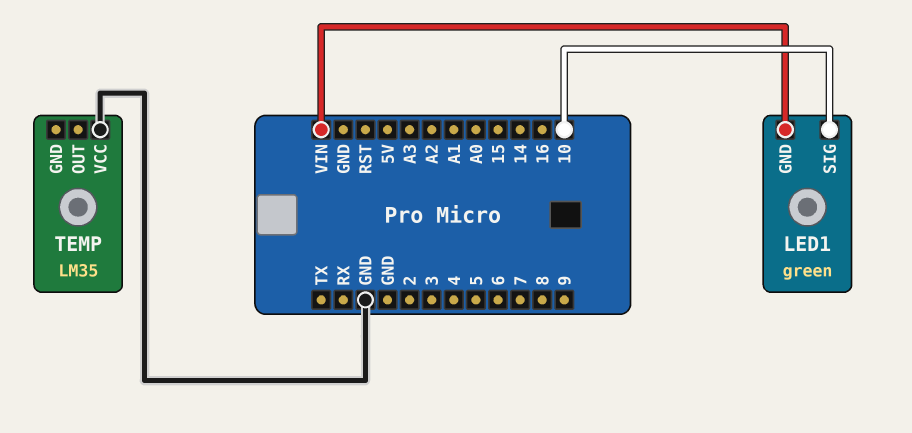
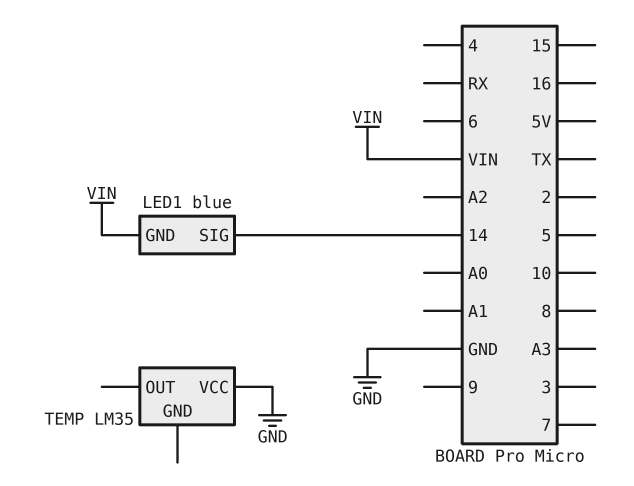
LED1: green -> blue
LED1 pin SIG: 10 -> 14

